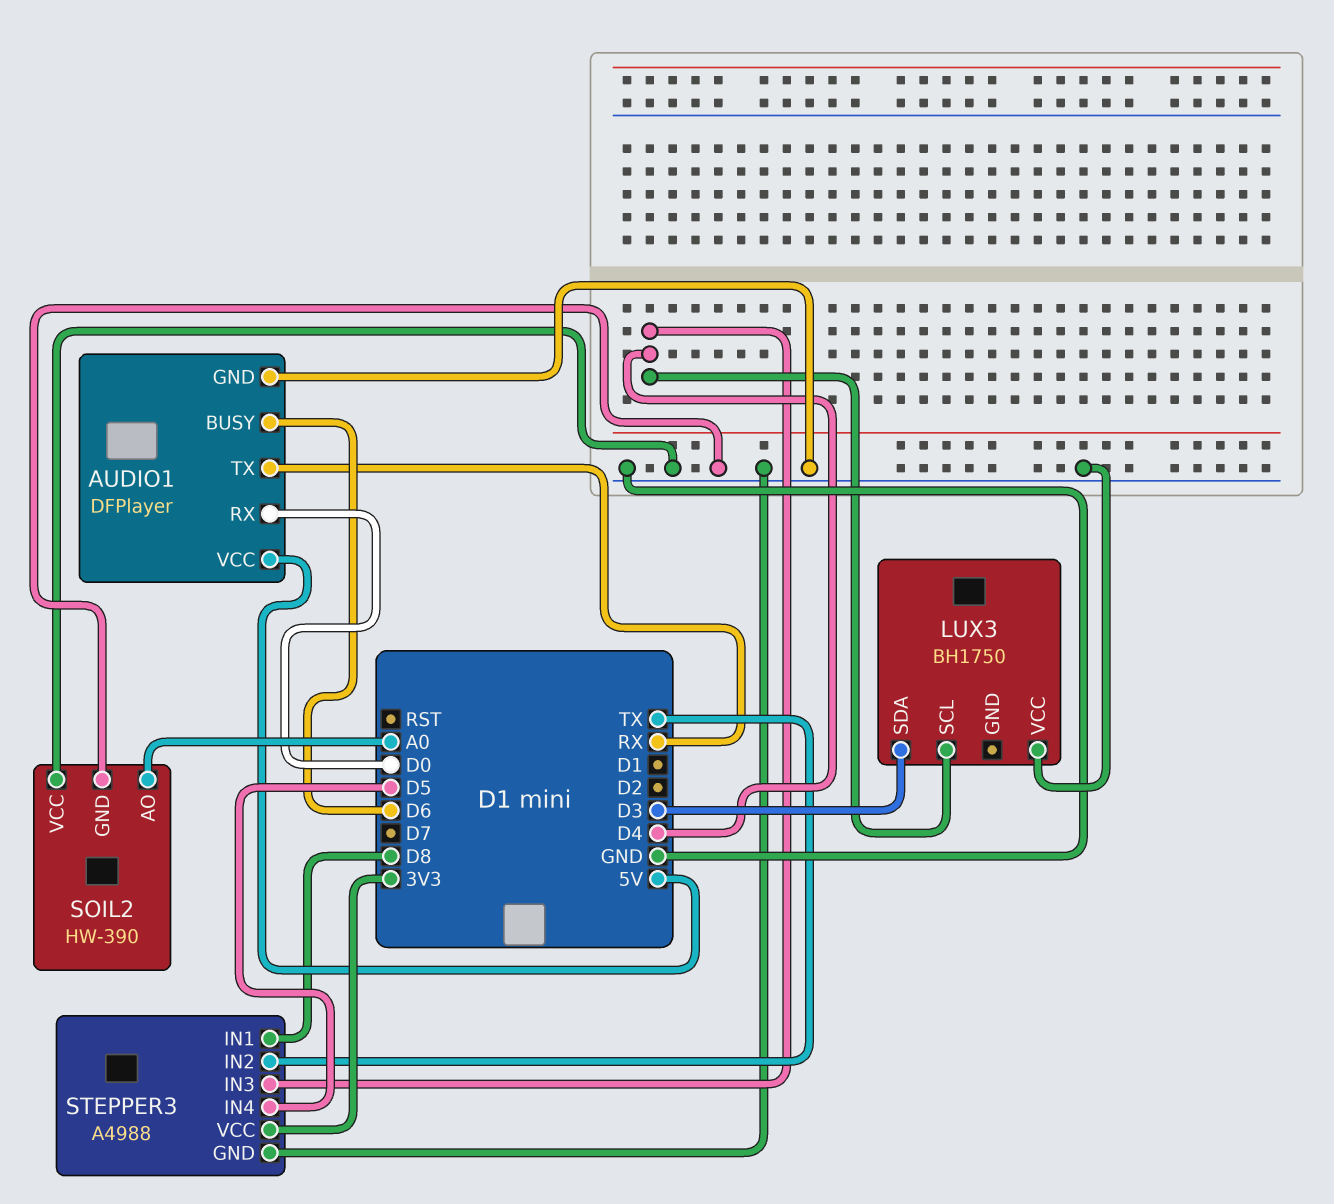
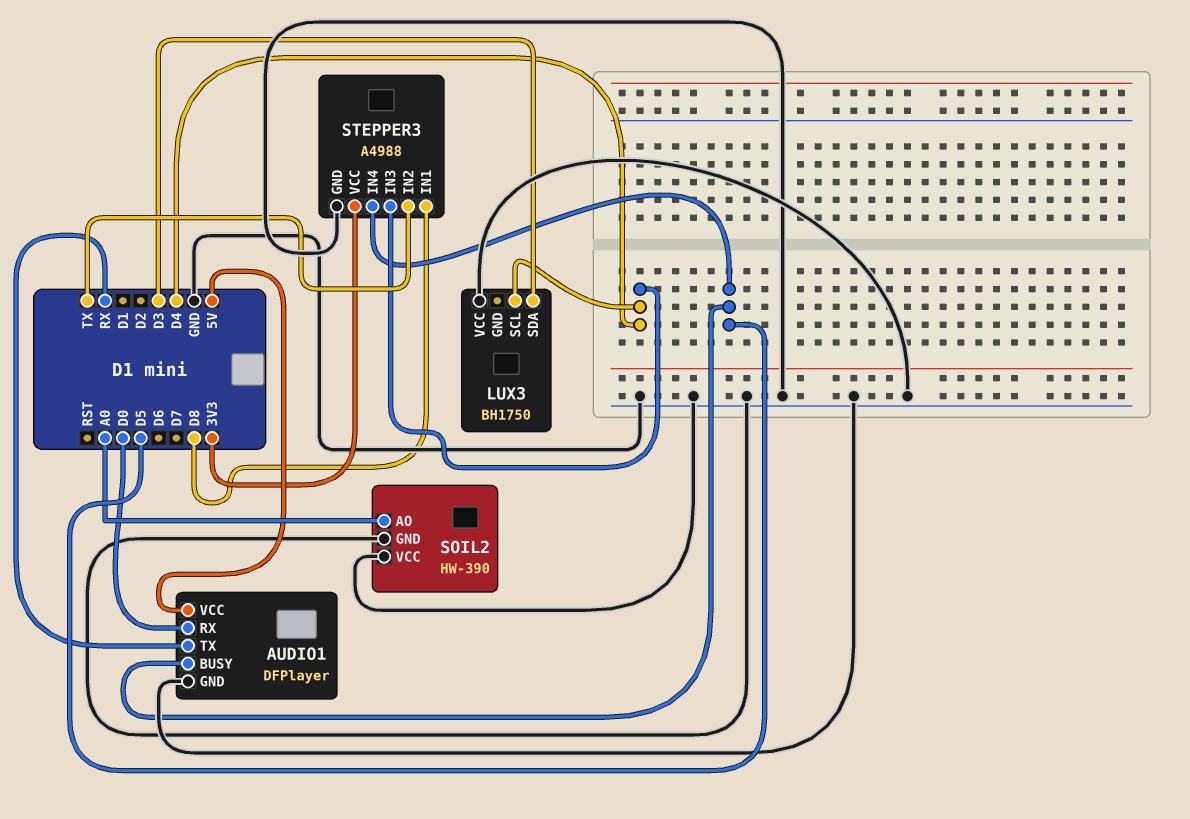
AUDIO1 pin BUSY: D6 -> D5

